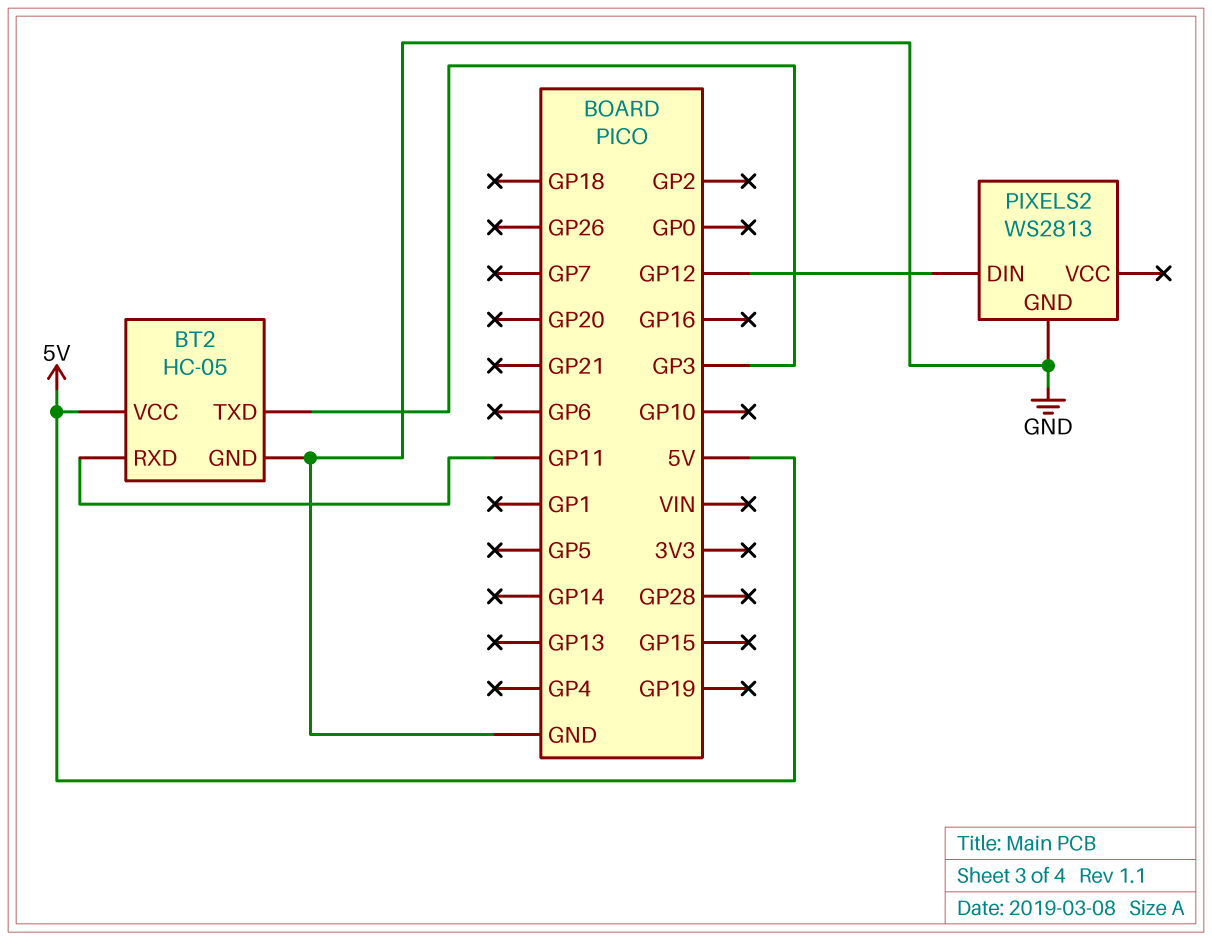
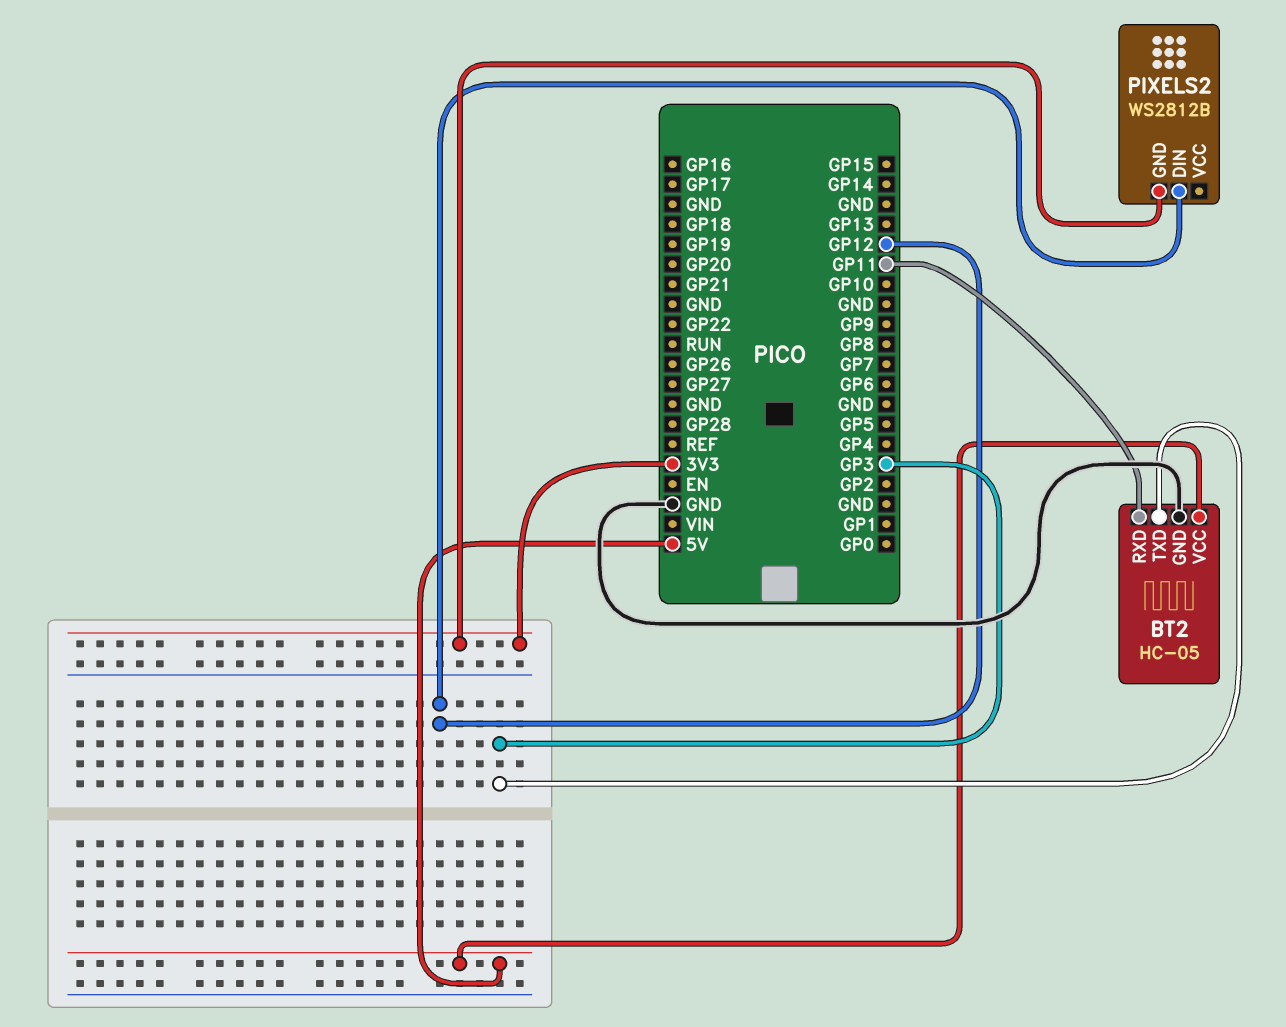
PIXELS2: WS2813 -> WS2812B
PIXELS2 pin GND: GND -> 3V3

